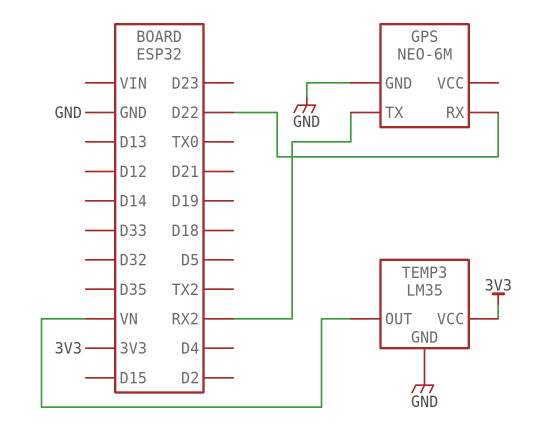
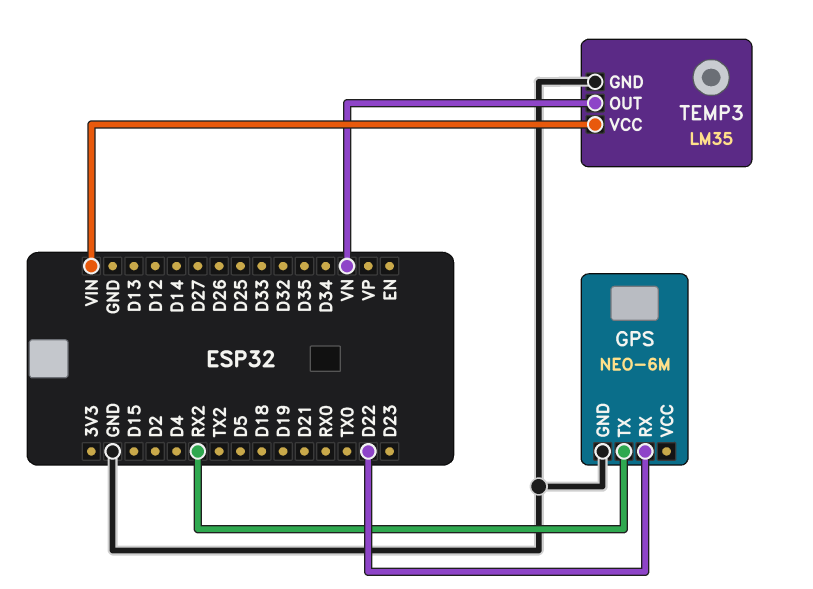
TEMP3 pin VCC: 3V3 -> VIN

